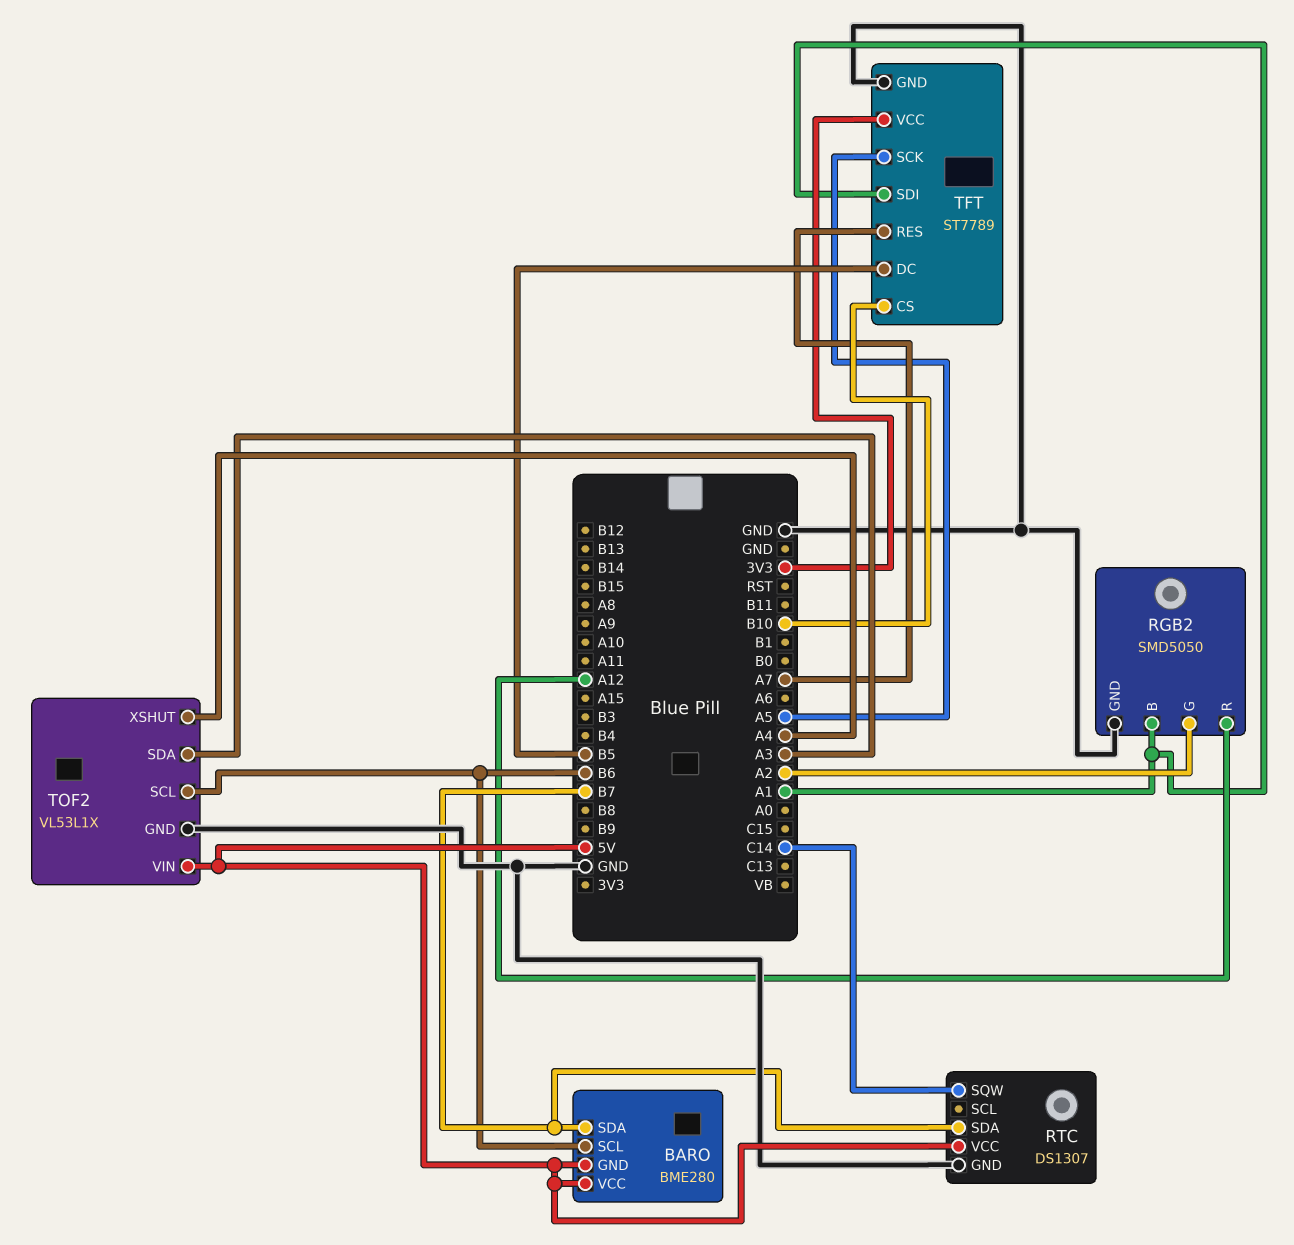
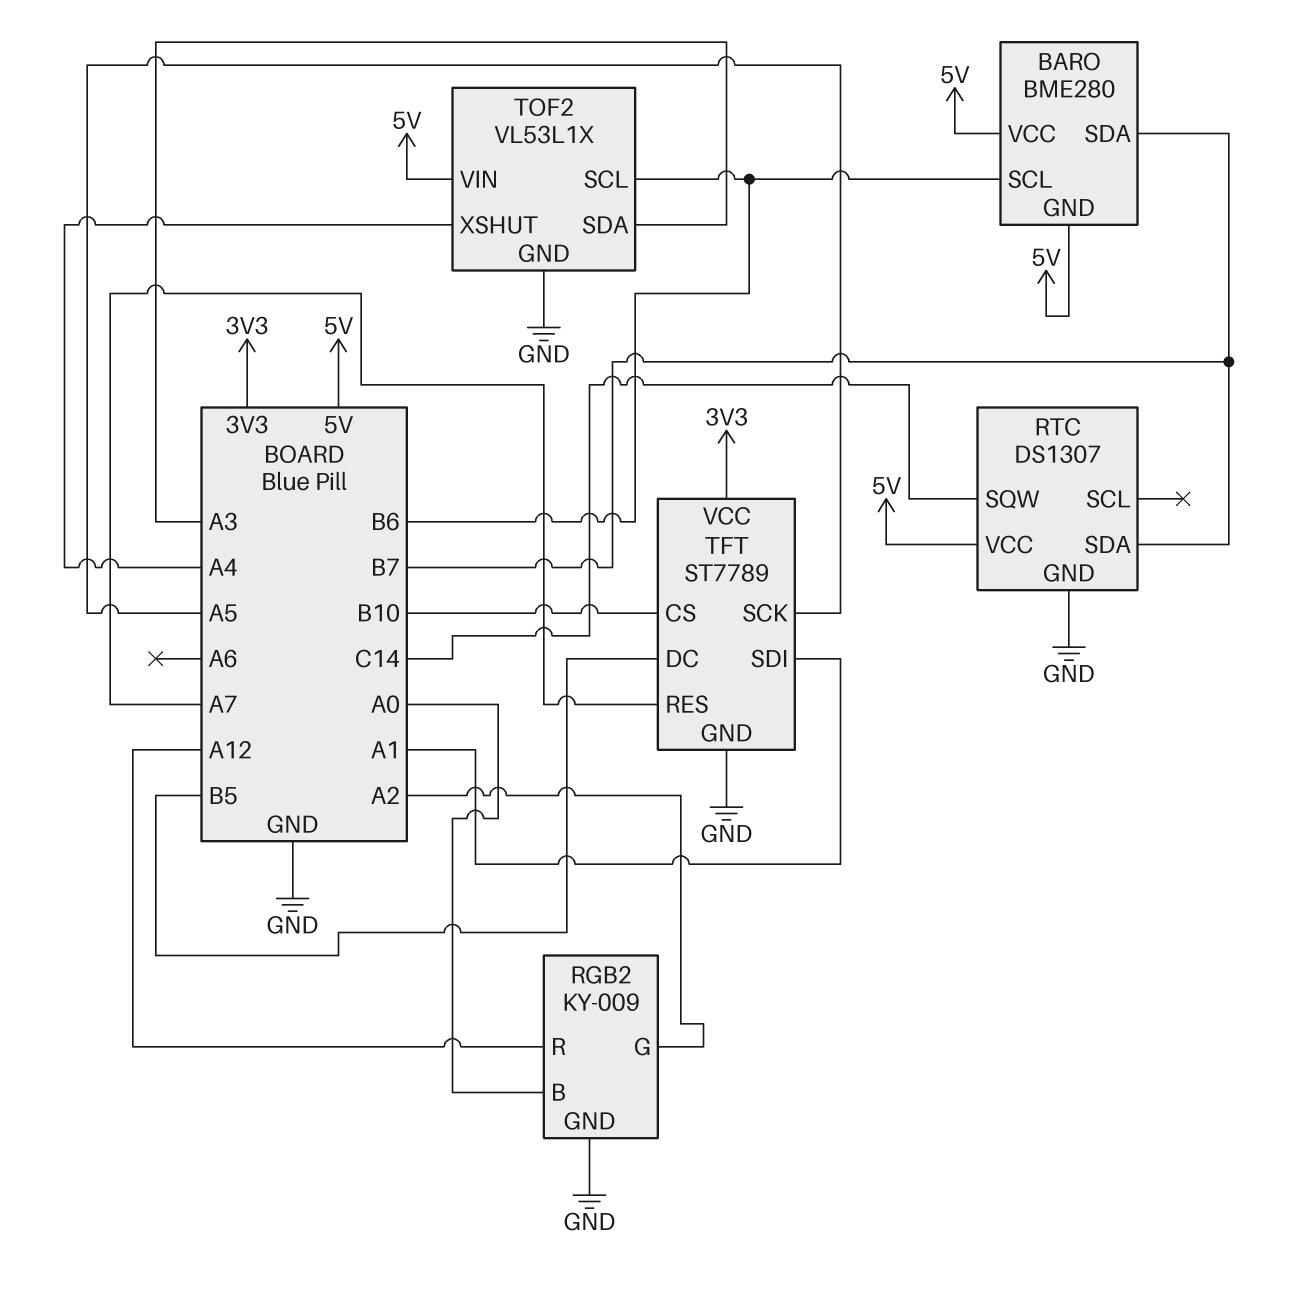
RGB2: SMD5050 -> KY-009
RGB2 pin B: A1 -> A0

